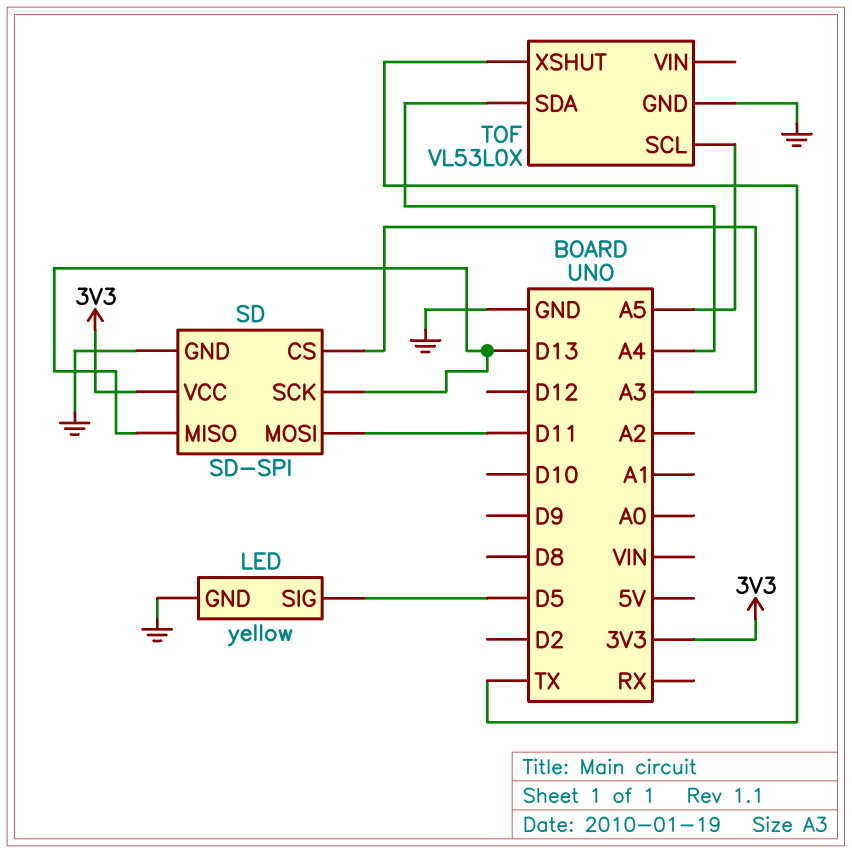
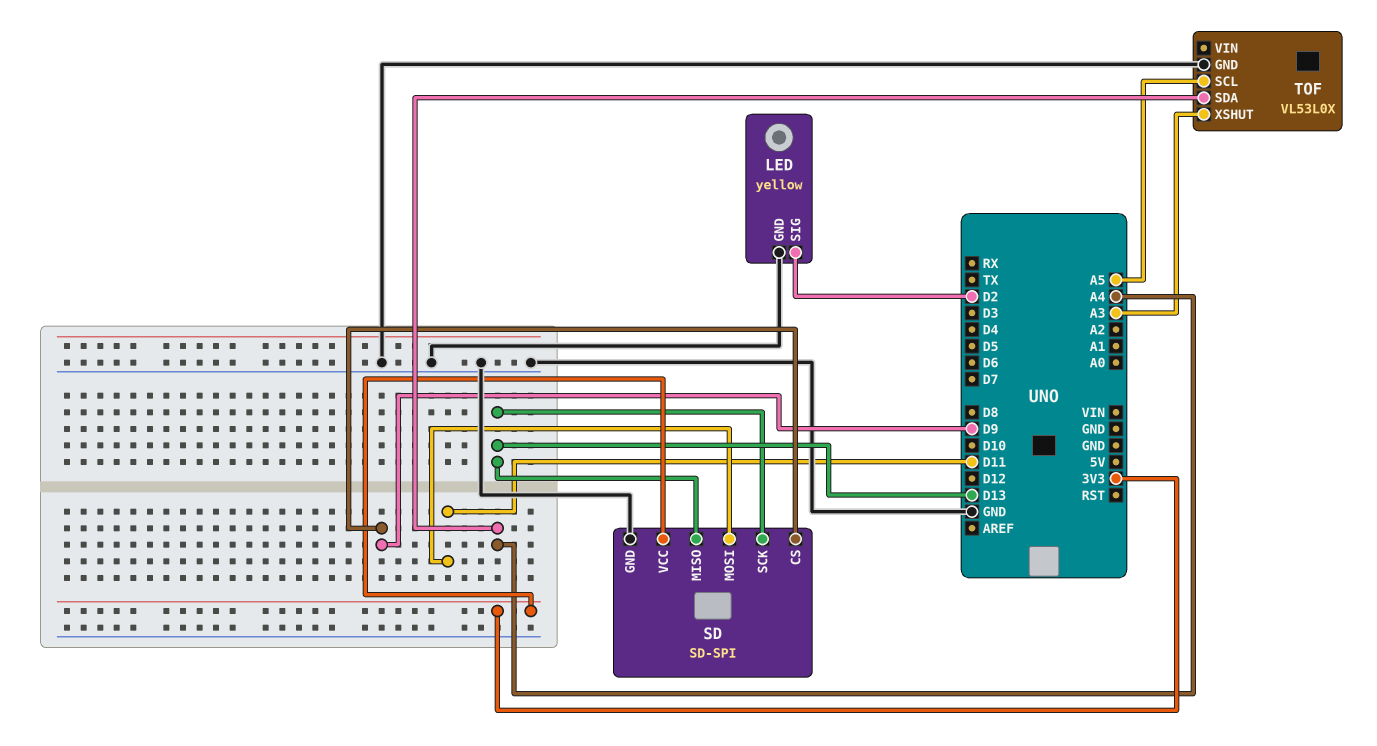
LED pin SIG: D5 -> D2
SD pin CS: A3 -> D9
TOF pin XSHUT: TX -> A3

